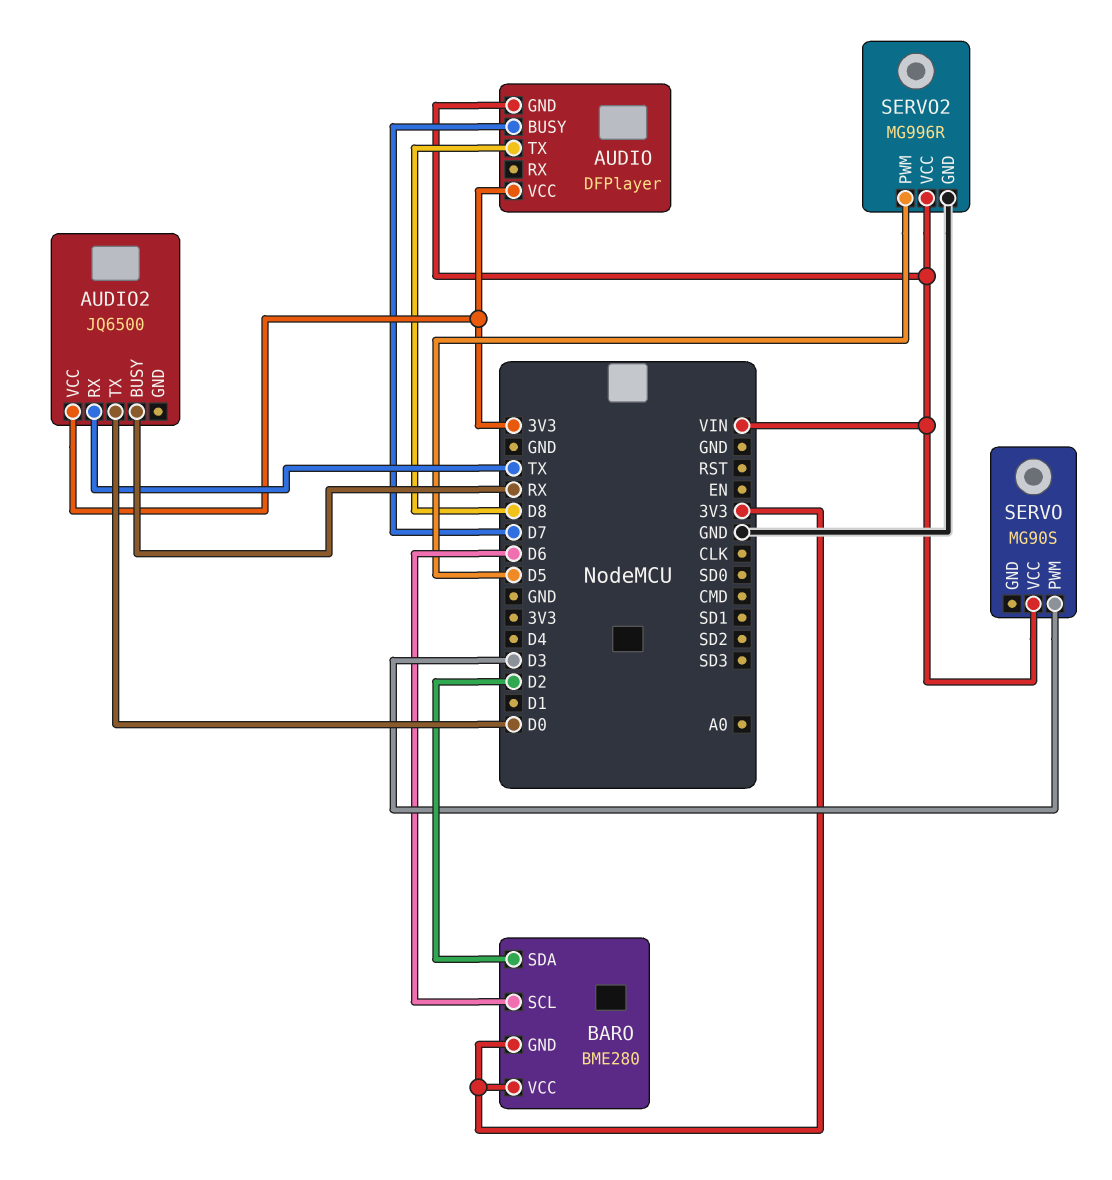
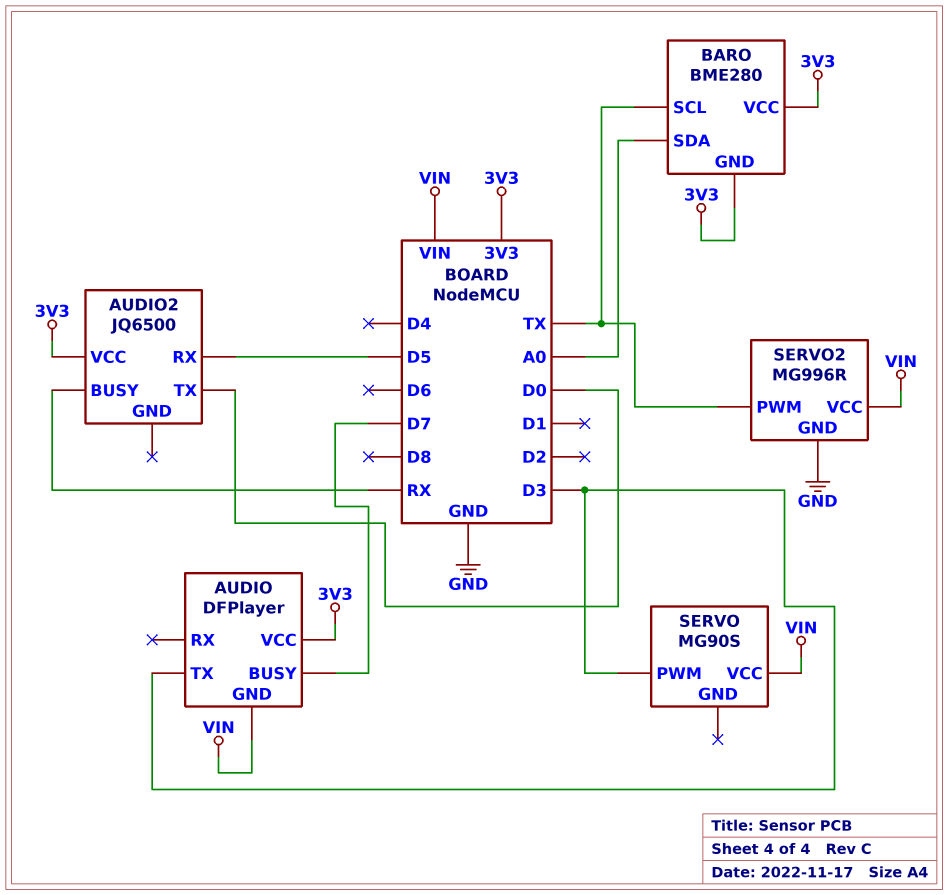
AUDIO pin TX: D8 -> D3
AUDIO2 pin RX: TX -> D5
BARO pin SCL: D6 -> TX
BARO pin SDA: D2 -> A0
SERVO2 pin PWM: D5 -> TX

